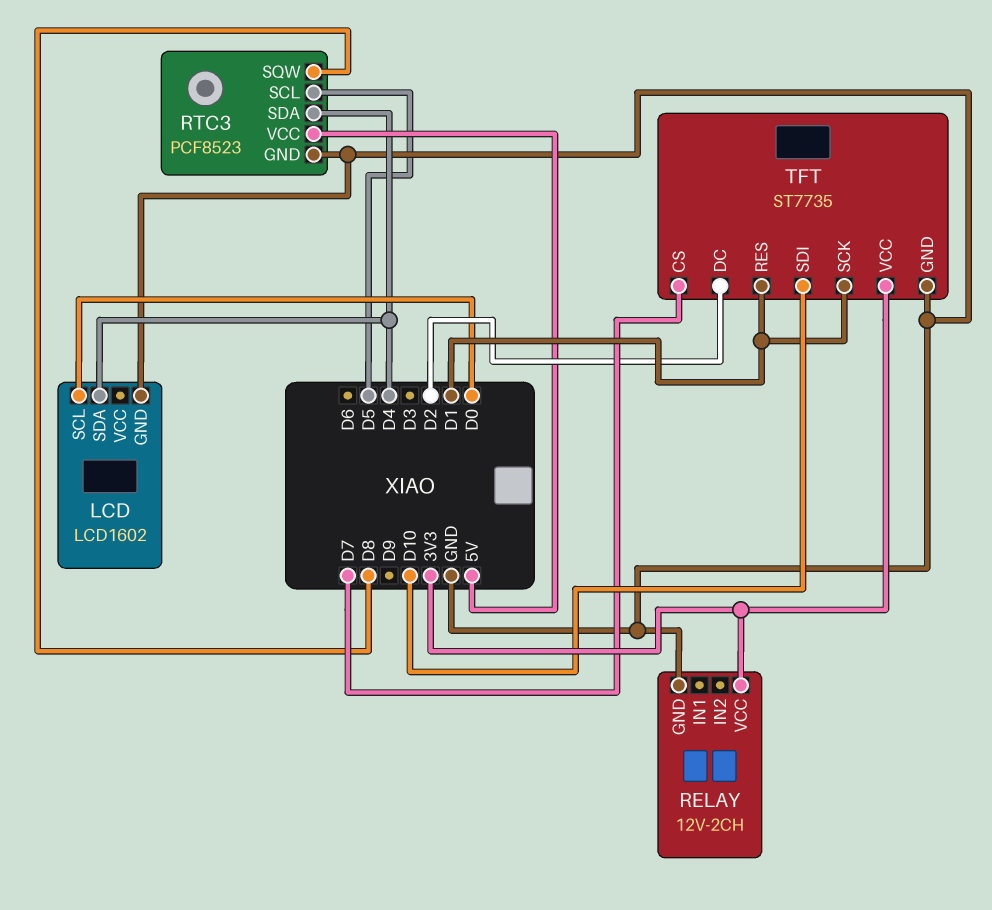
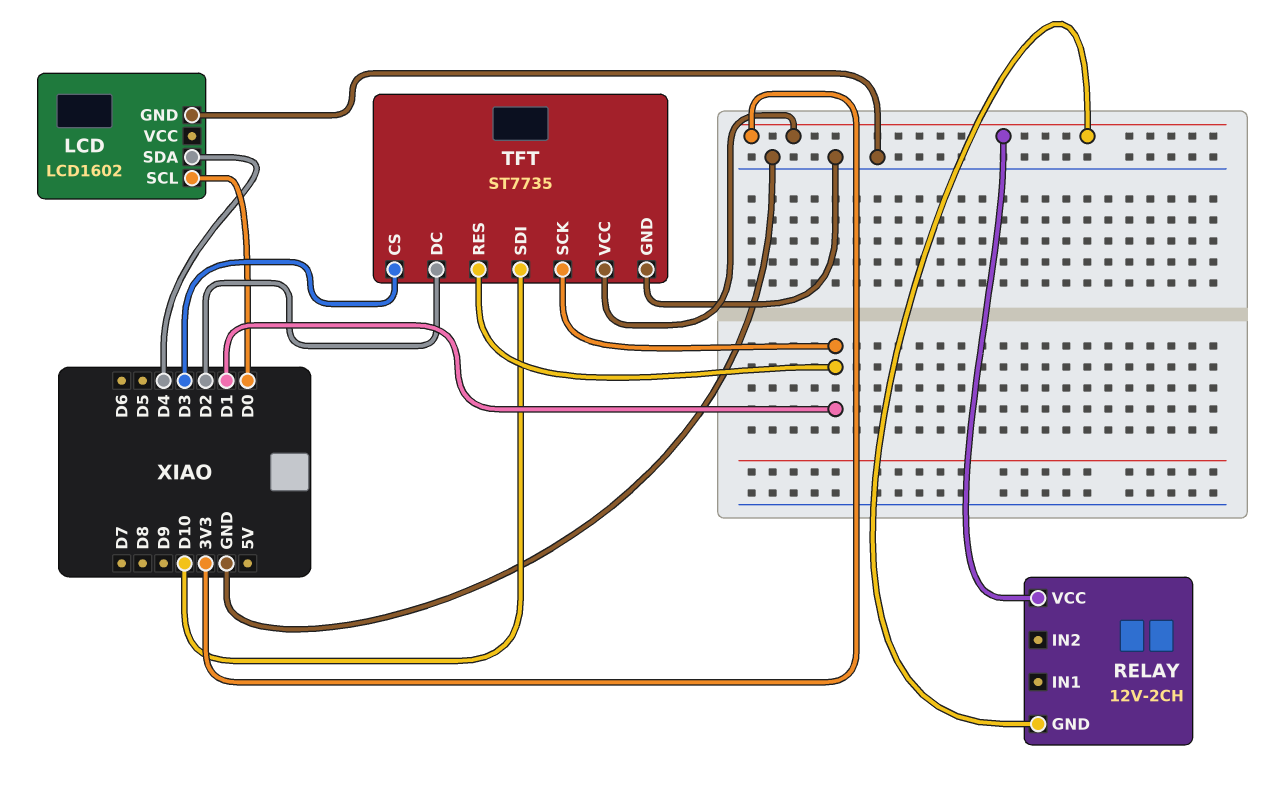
RELAY pin GND: GND -> 3V3
RTC3: PCF8523 -> none
RTC3 pin GND: GND -> none
RTC3 pin SCL: D5 -> none
RTC3 pin SDA: D4 -> none
RTC3 pin SQW: D8 -> none
RTC3 pin VCC: 5V -> none
TFT pin CS: D7 -> D3

